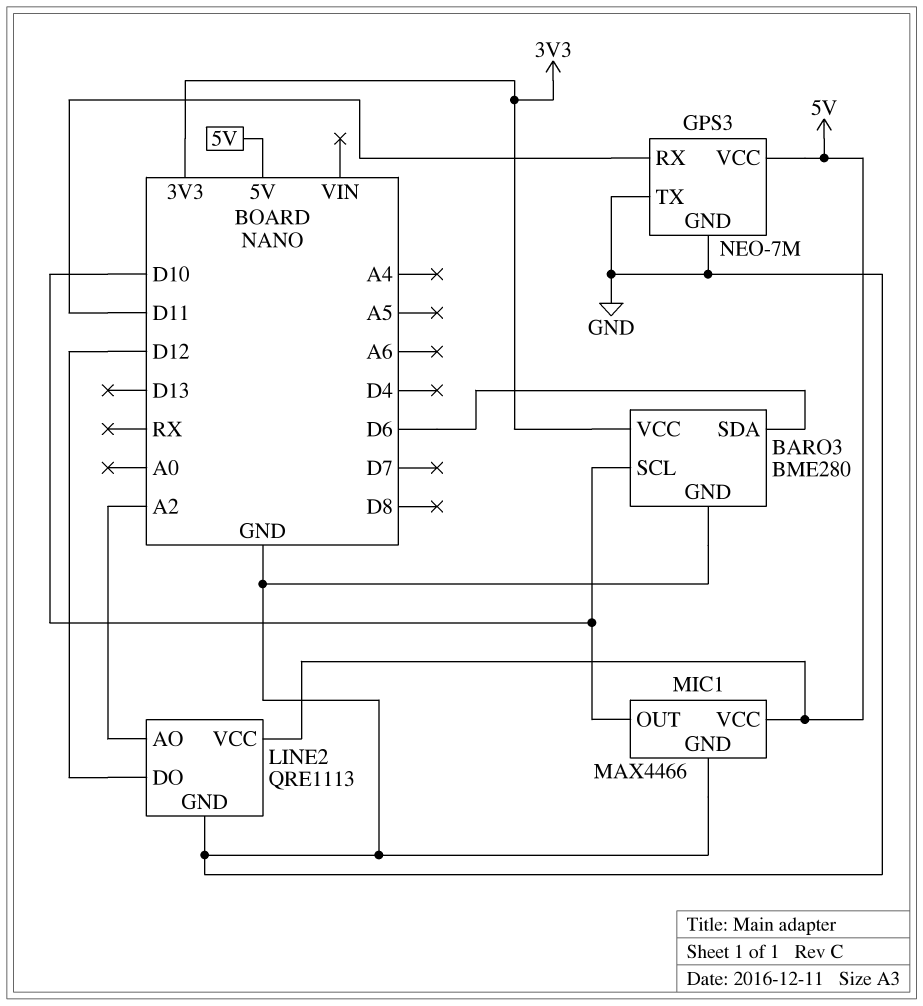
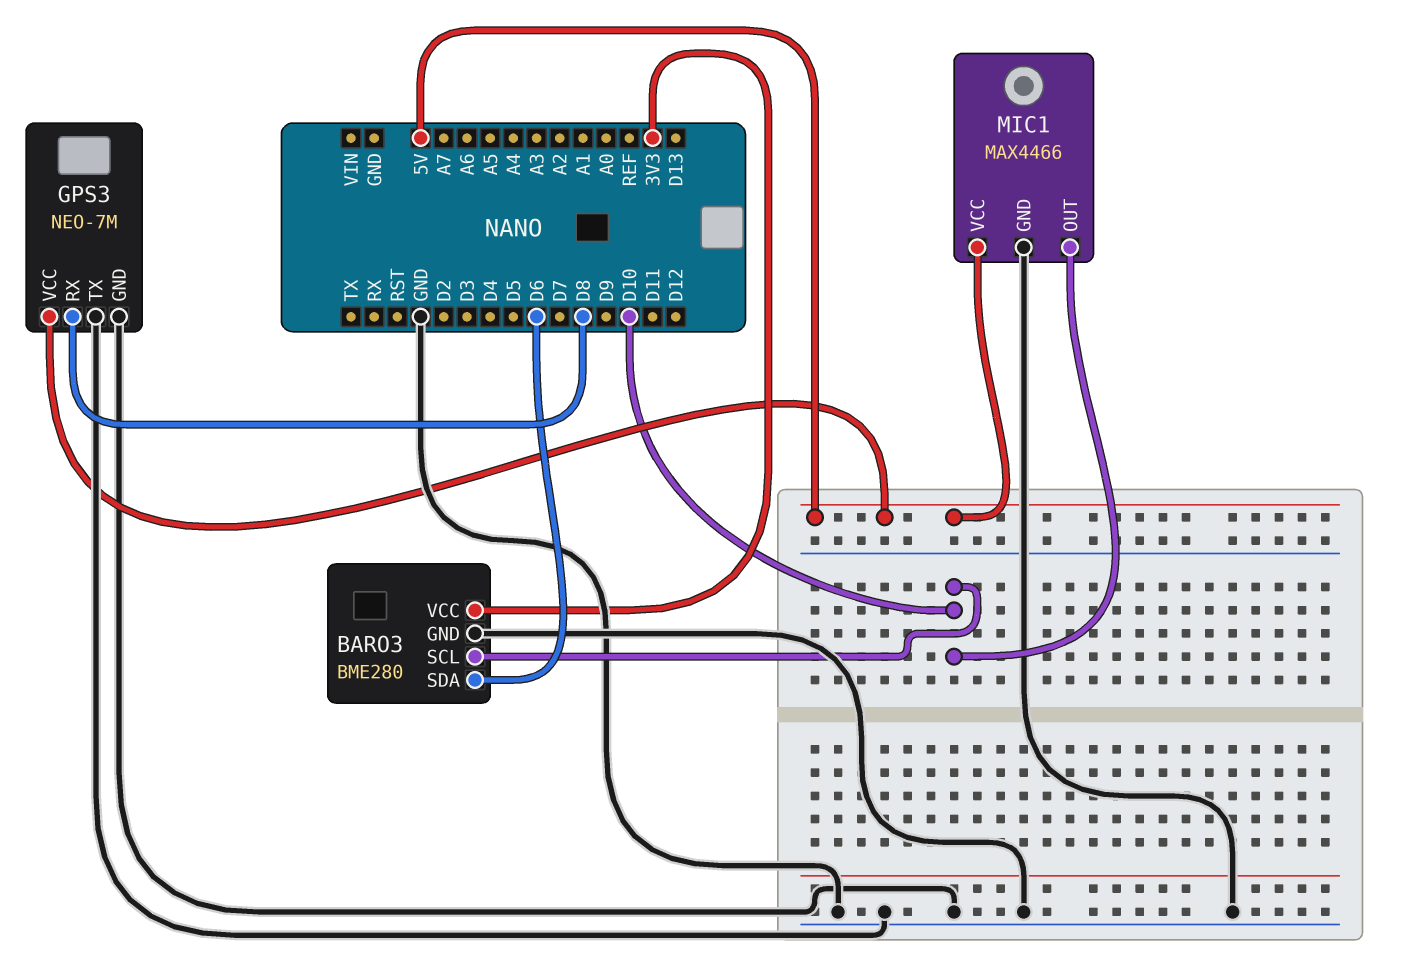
GPS3 pin RX: D11 -> D8
LINE2: QRE1113 -> none
LINE2 pin AO: A2 -> none
LINE2 pin DO: D12 -> none
LINE2 pin GND: GND -> none
LINE2 pin VCC: 5V -> none

